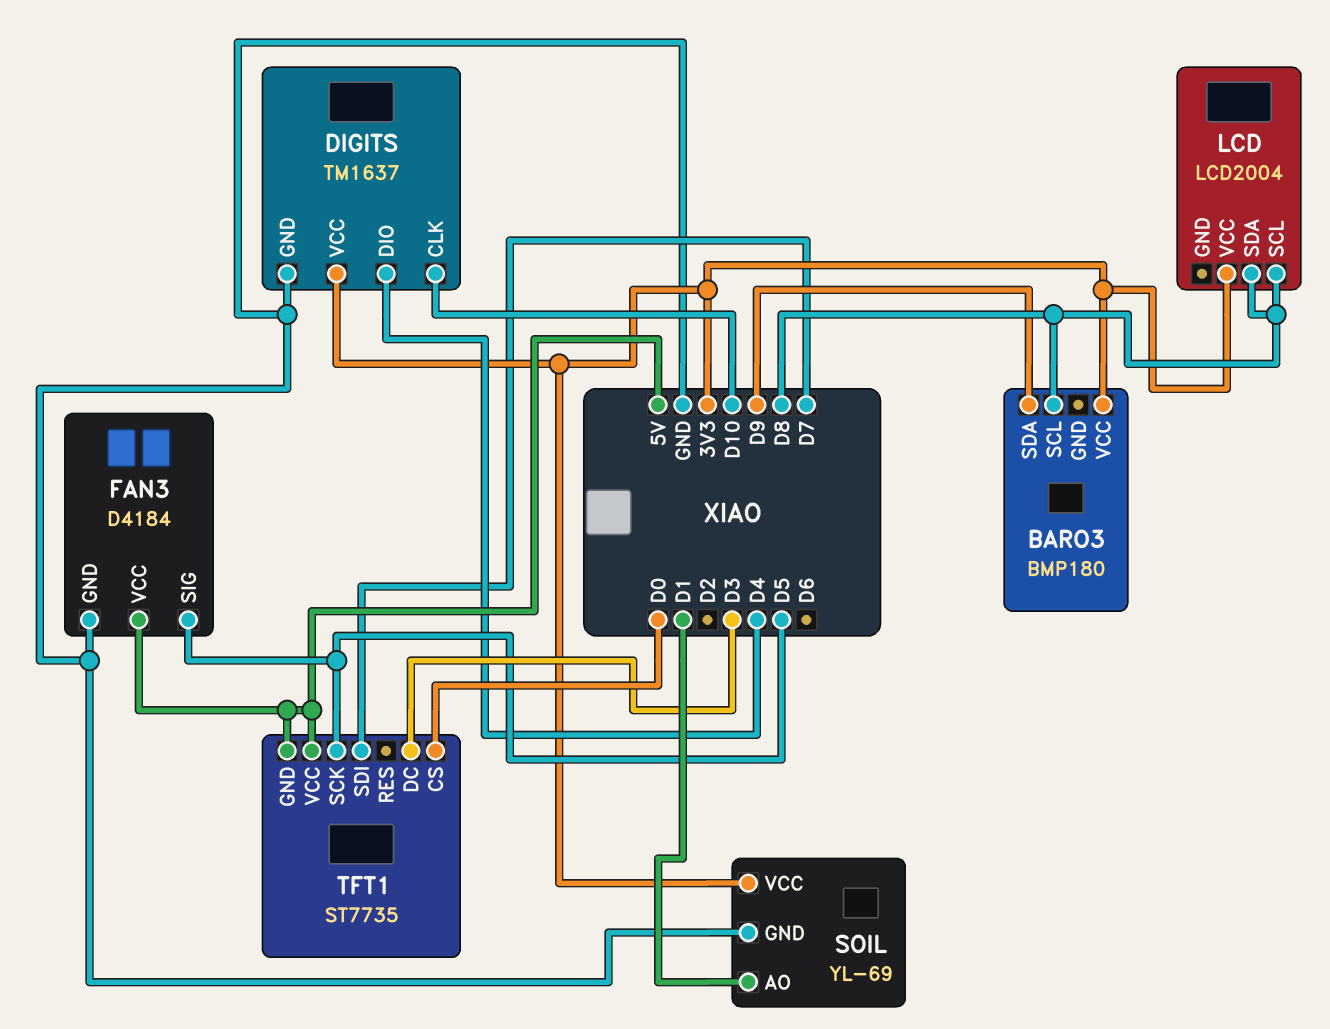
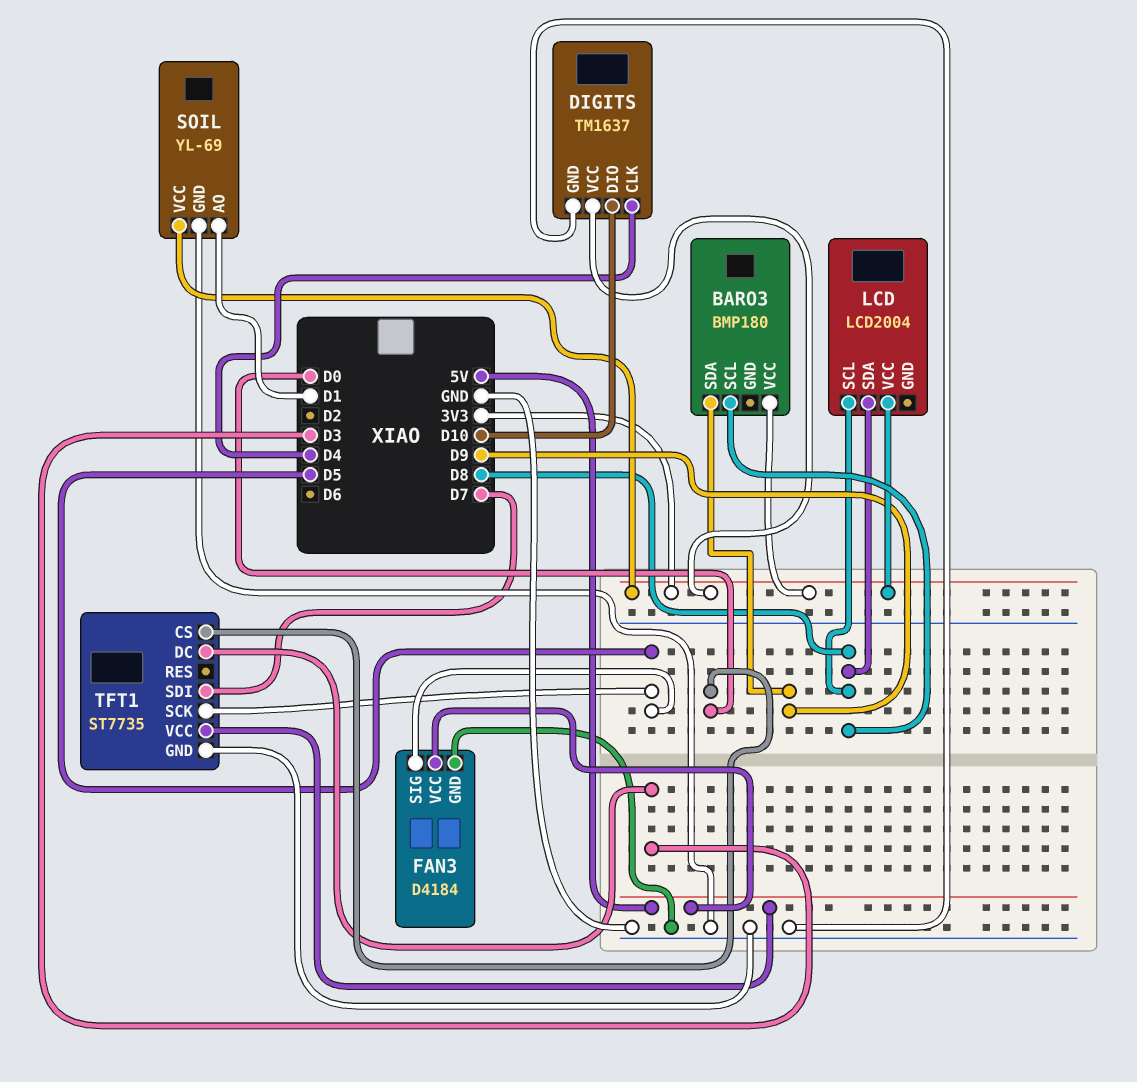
DIGITS pin CLK: D10 -> D4
DIGITS pin DIO: D4 -> D10
TFT1 pin GND: 5V -> GND

